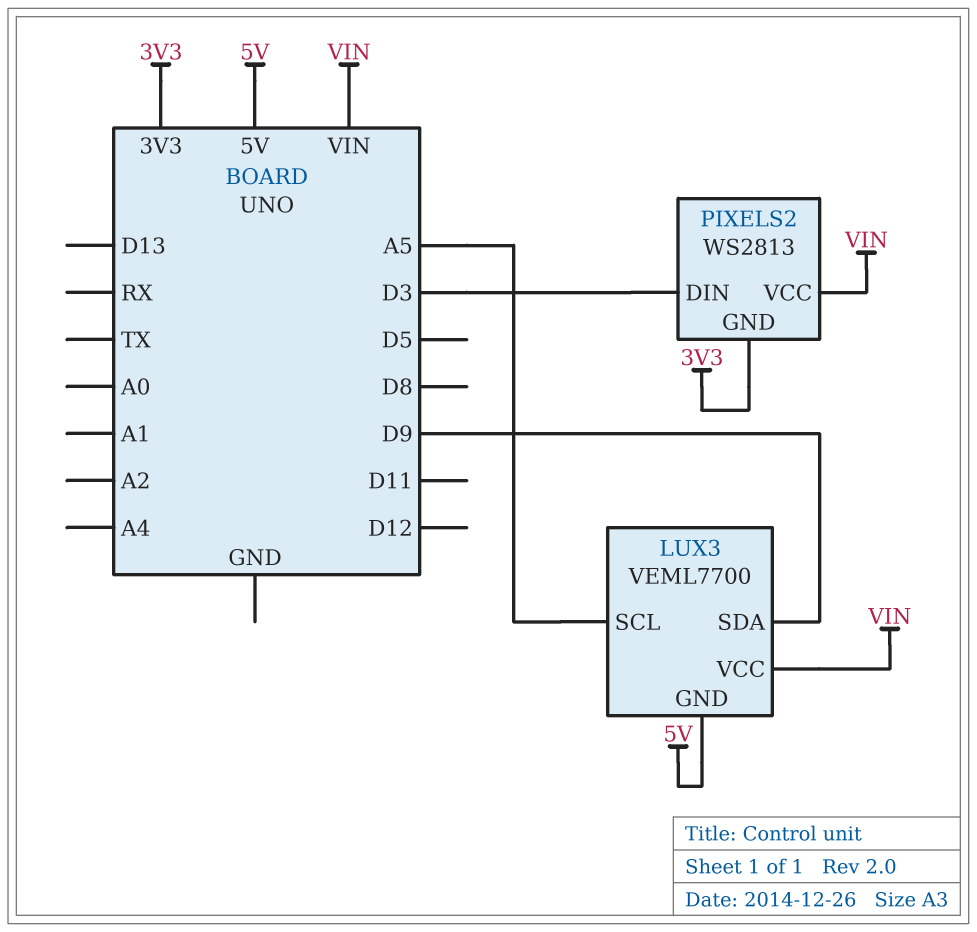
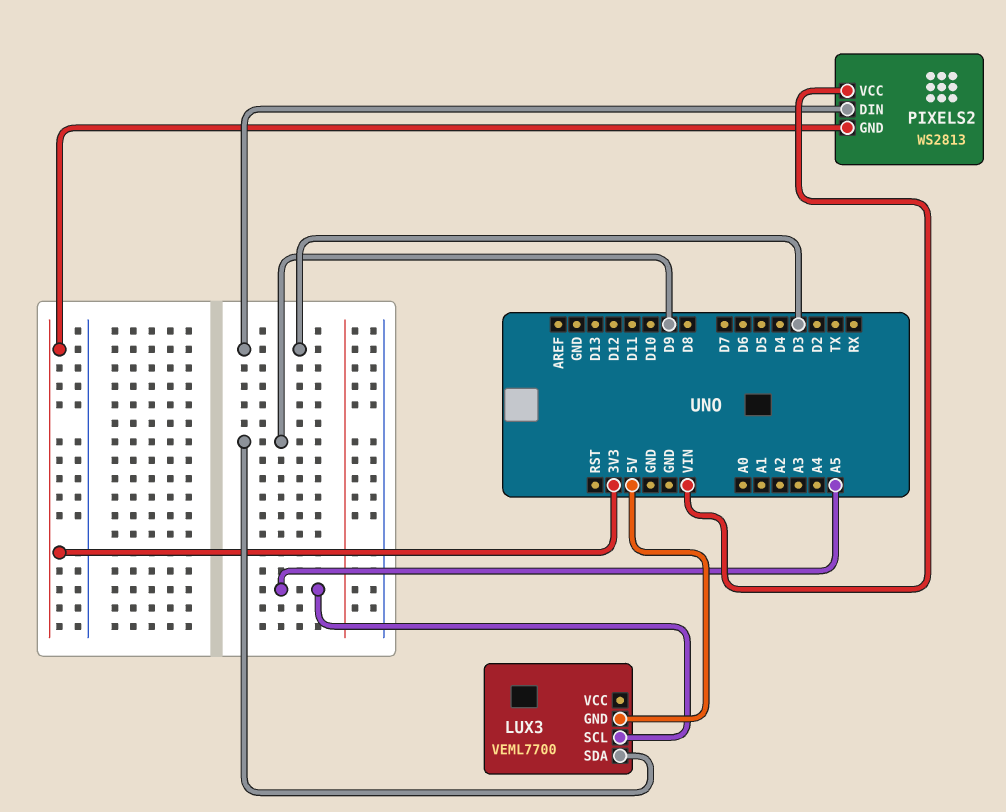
LUX3 pin VCC: VIN -> none

